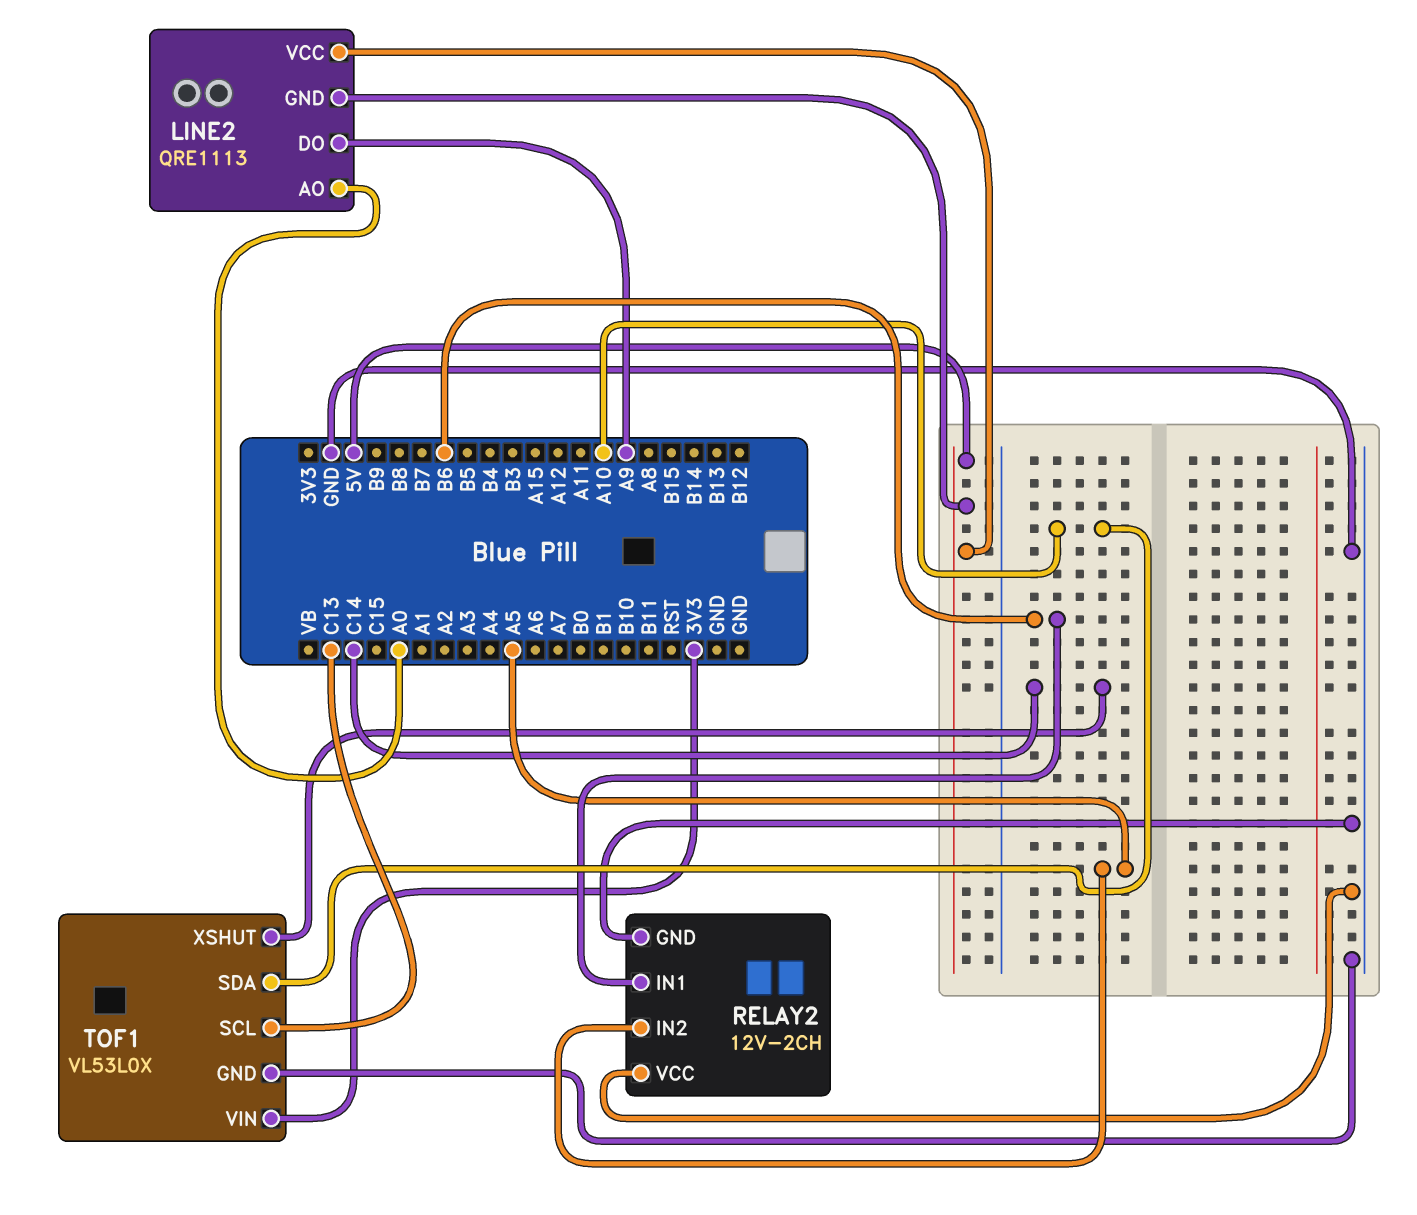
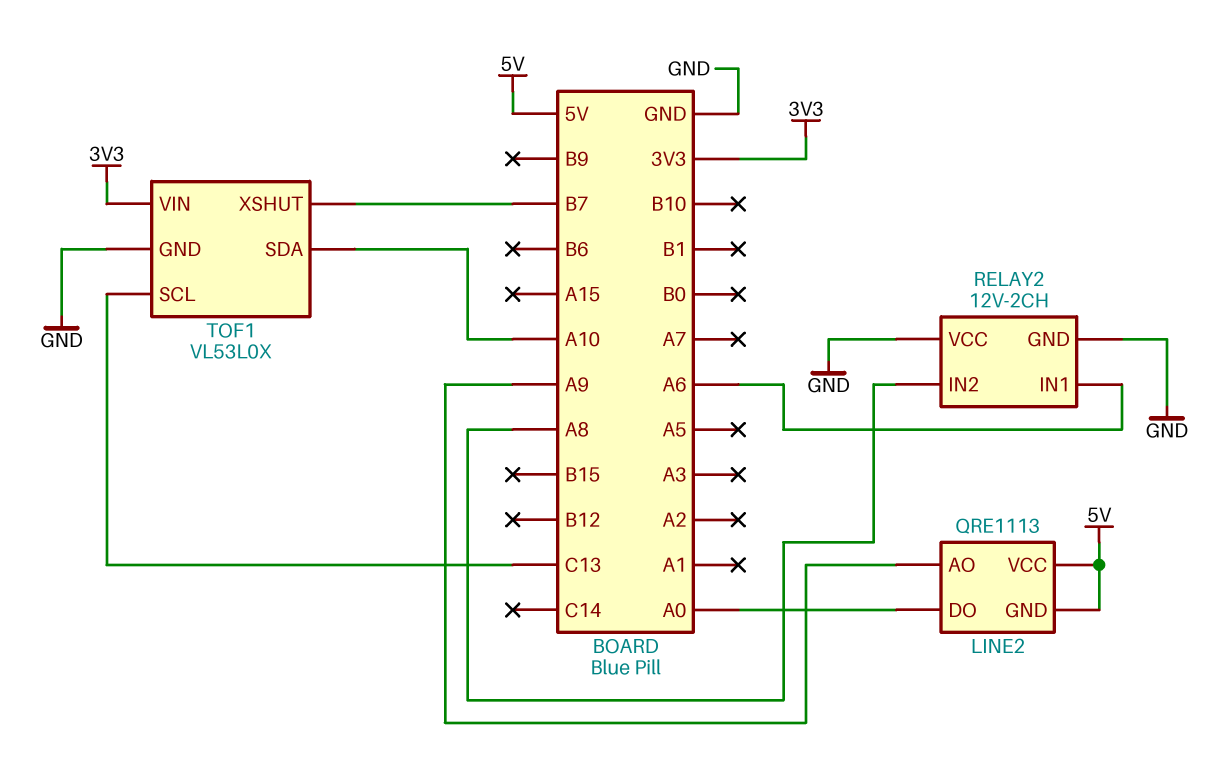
LINE2 pin AO: A0 -> A9
LINE2 pin DO: A9 -> A0
RELAY2 pin IN1: B6 -> A6
RELAY2 pin IN2: A5 -> A8
TOF1 pin XSHUT: C14 -> B7

